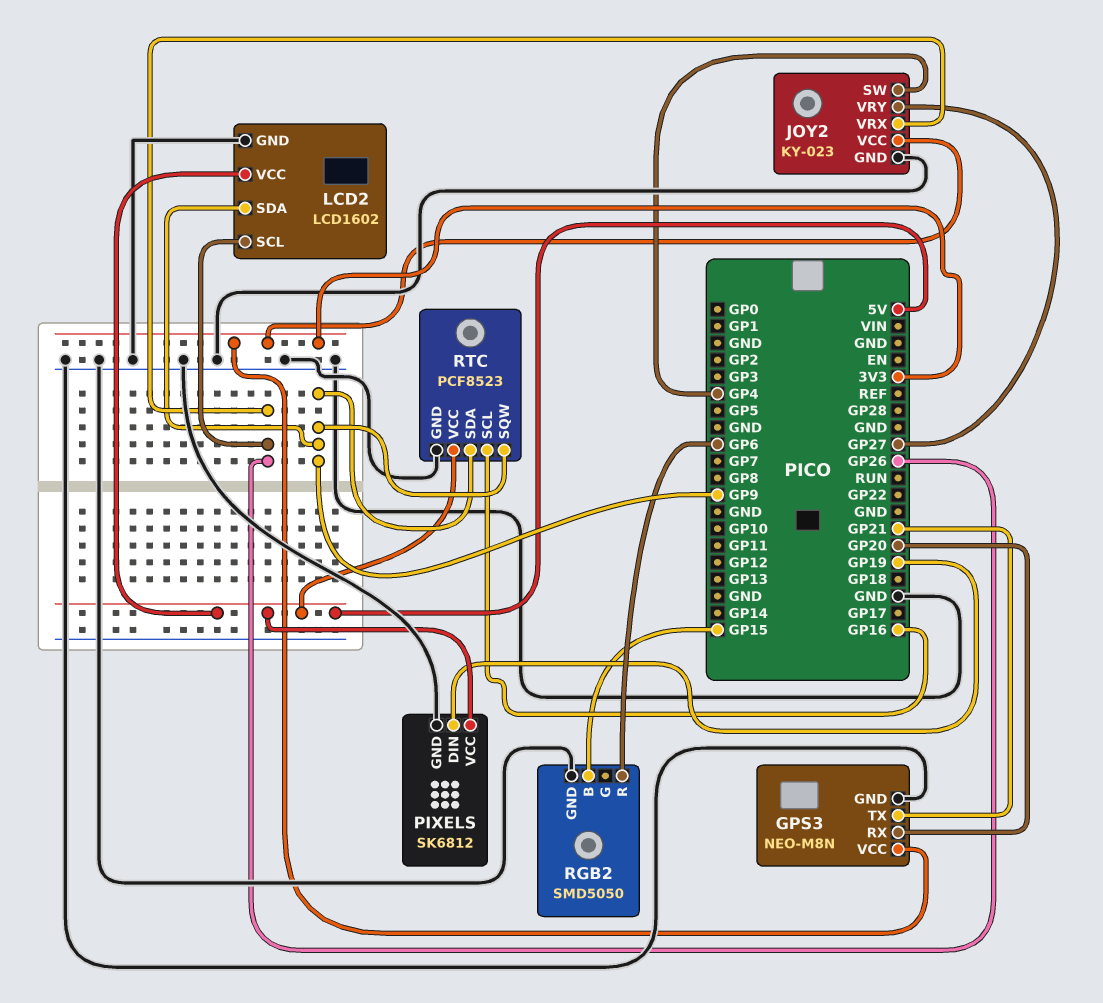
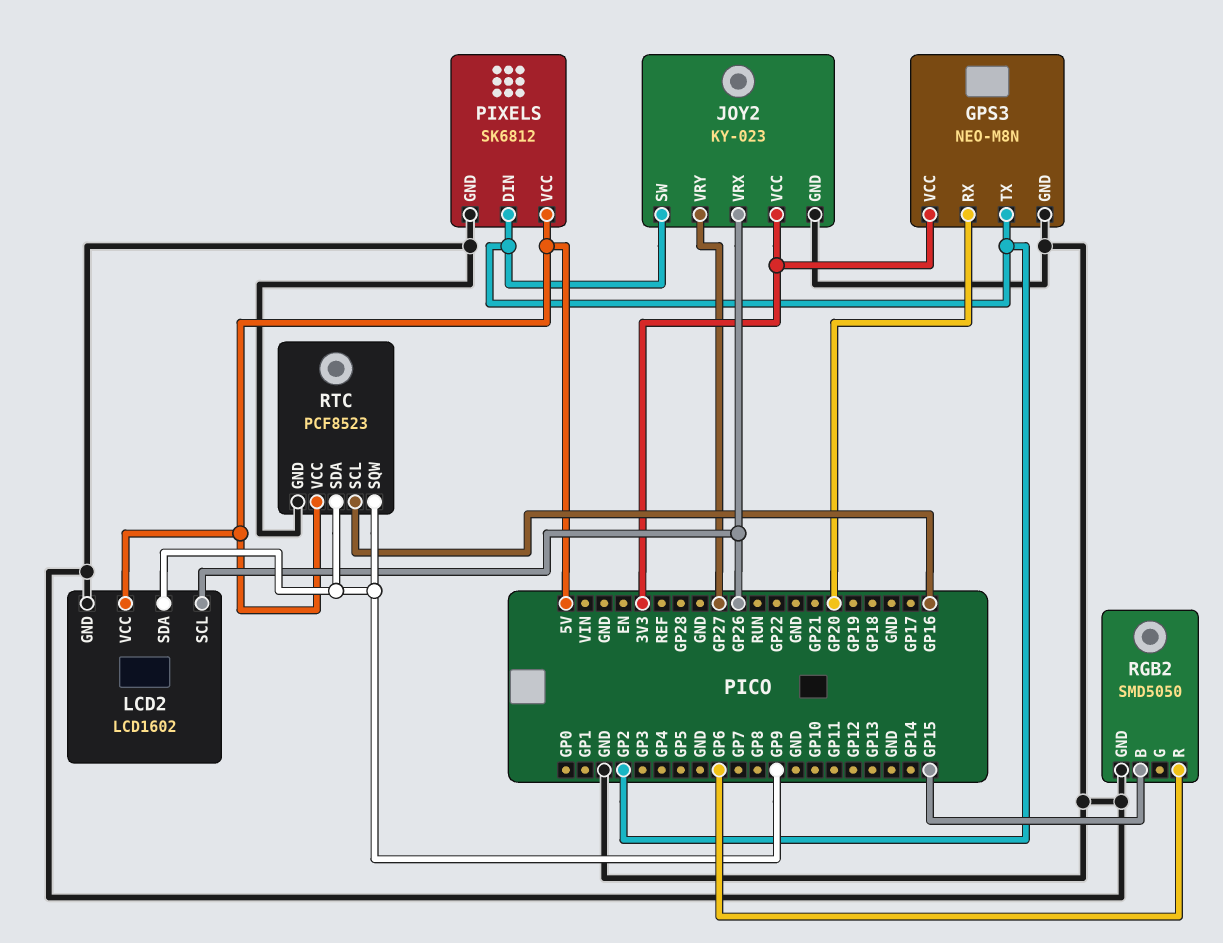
GPS3 pin TX: GP21 -> GP2
JOY2 pin SW: GP4 -> GP2
PIXELS pin DIN: GP19 -> GP2

